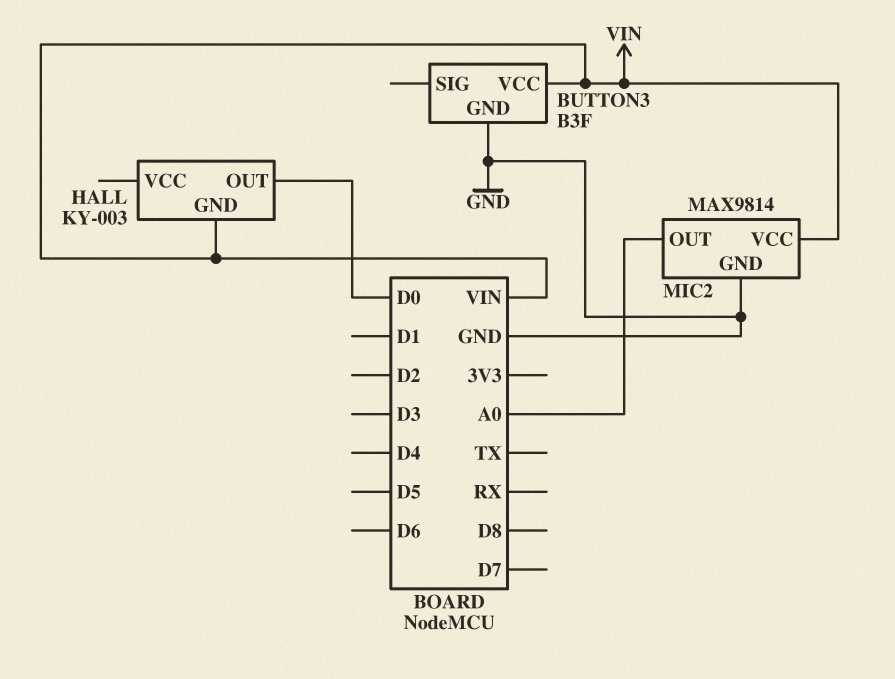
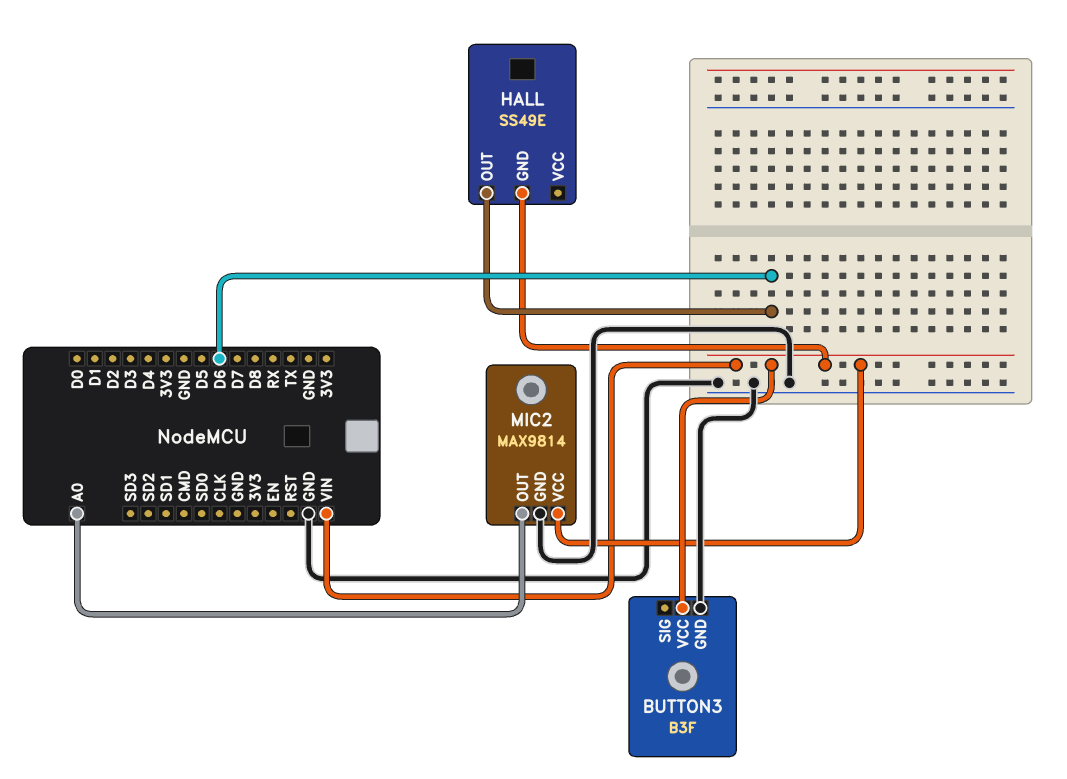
HALL: KY-003 -> SS49E
HALL pin OUT: D0 -> D6

